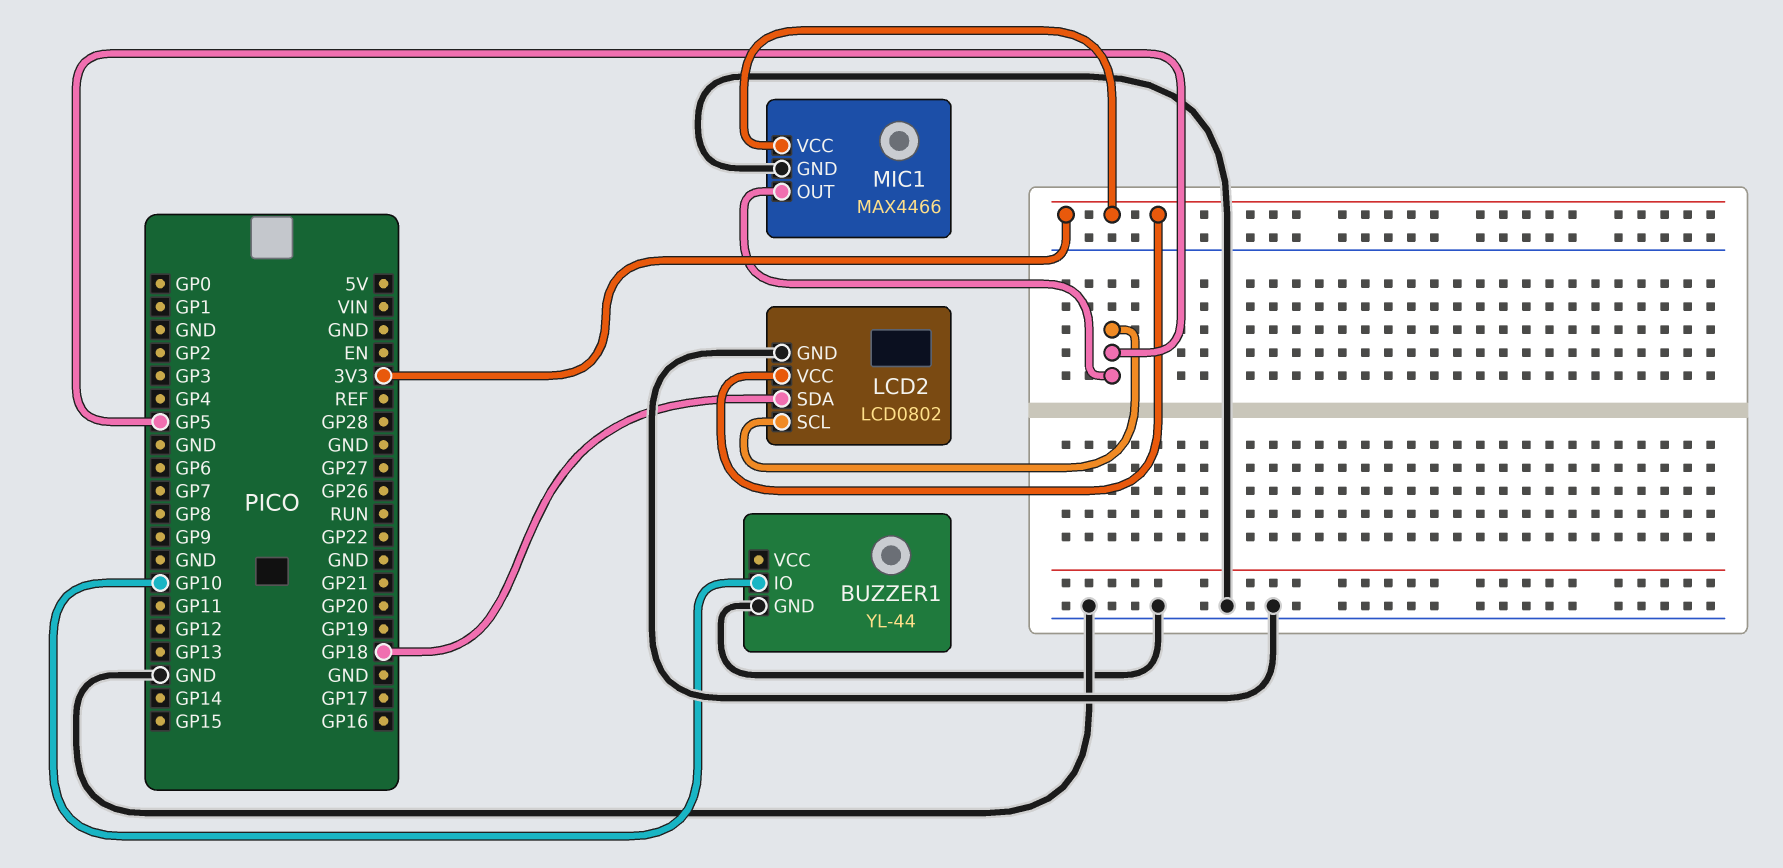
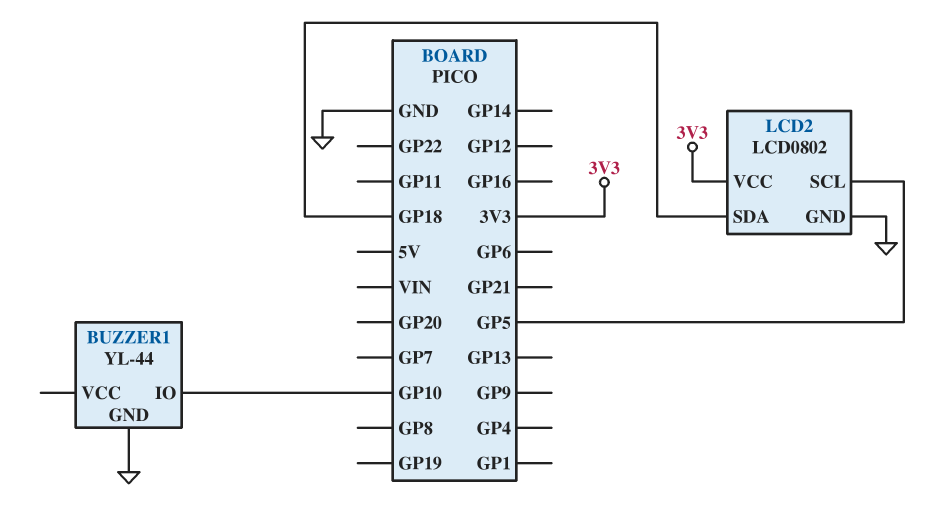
MIC1: MAX4466 -> none
MIC1 pin GND: GND -> none
MIC1 pin OUT: GP5 -> none
MIC1 pin VCC: 3V3 -> none

